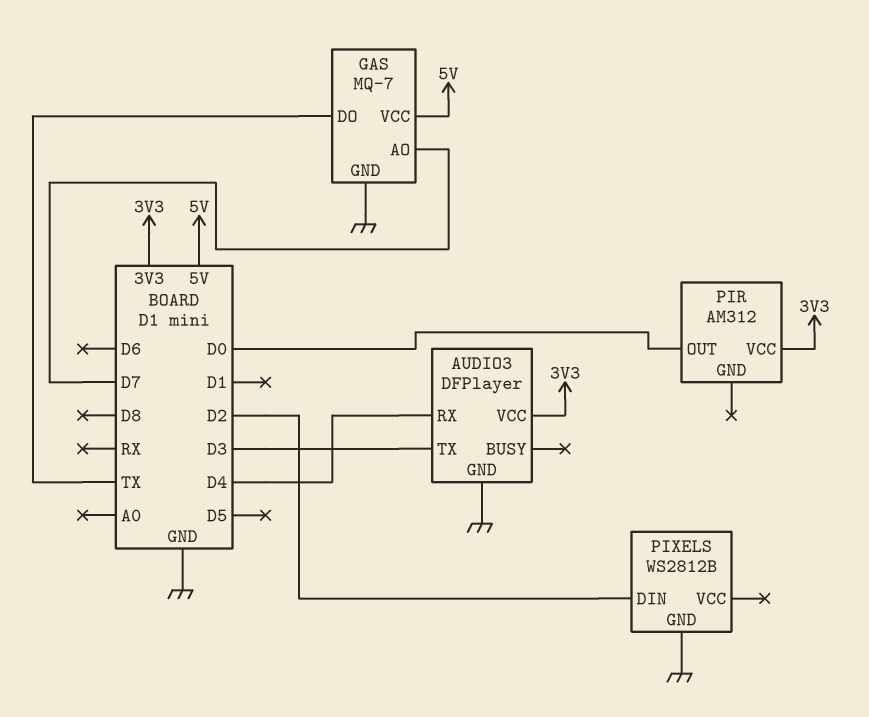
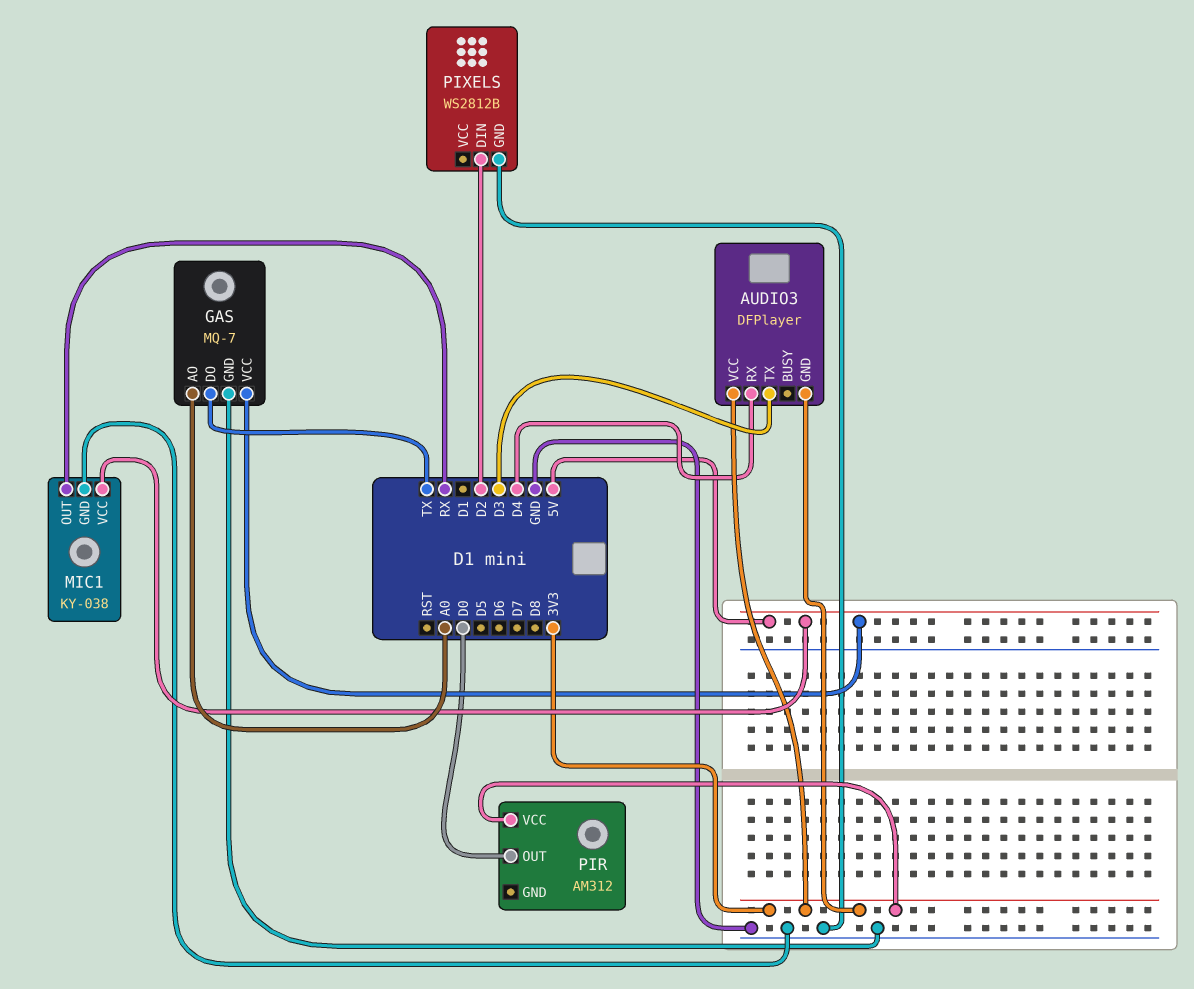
AUDIO3 pin GND: GND -> 3V3
GAS pin AO: D7 -> A0
MIC1: none -> KY-038
MIC1 pin GND: none -> GND
MIC1 pin OUT: none -> RX
MIC1 pin VCC: none -> 5V

